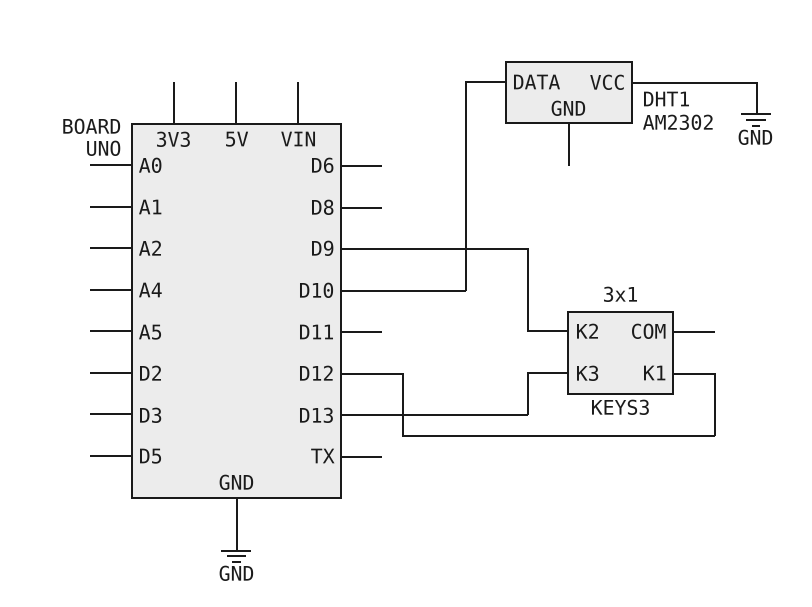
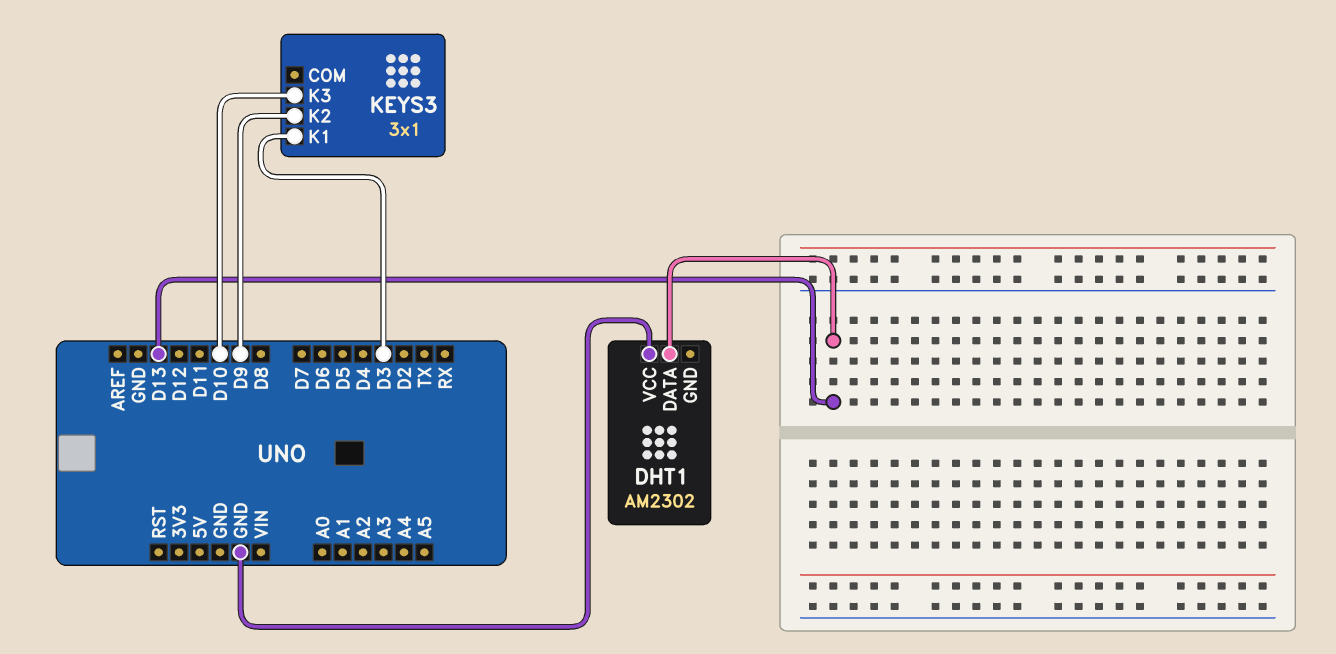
DHT1 pin DATA: D10 -> D13
KEYS3 pin K1: D12 -> D3
KEYS3 pin K3: D13 -> D10

